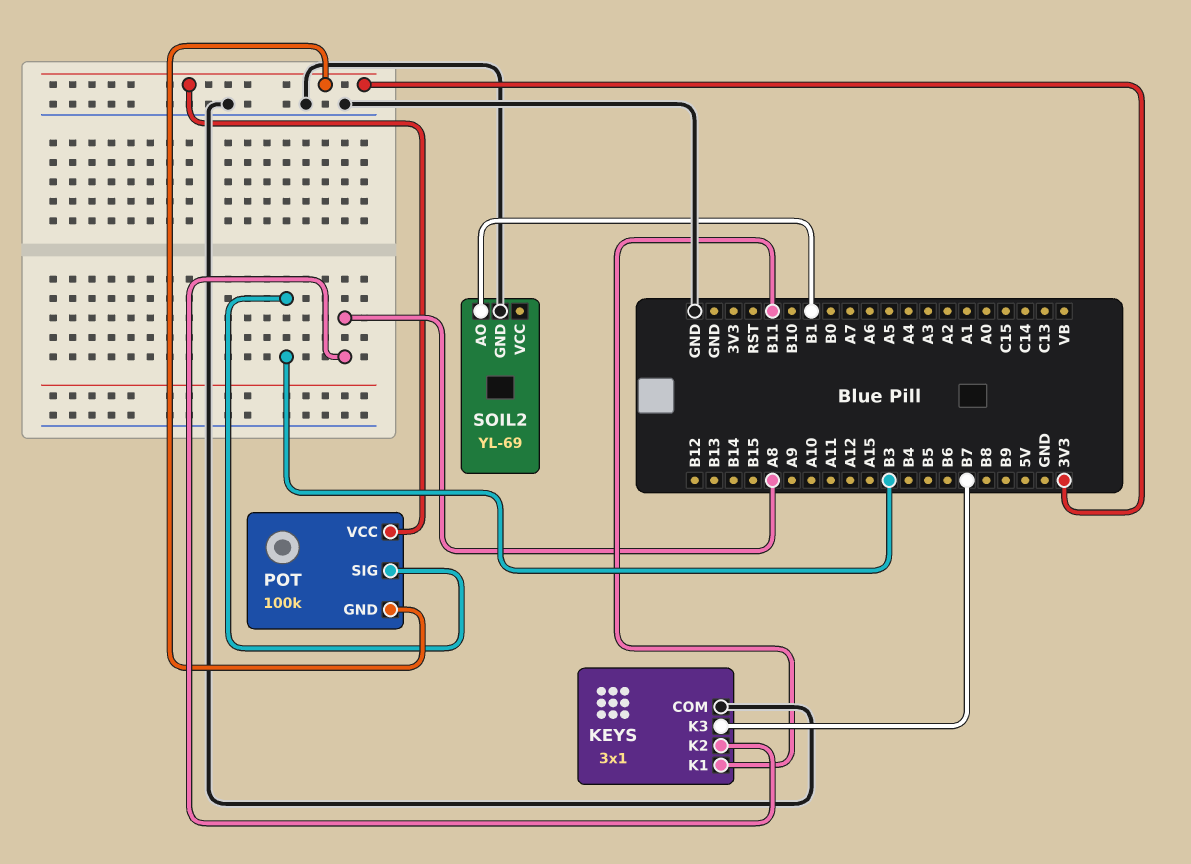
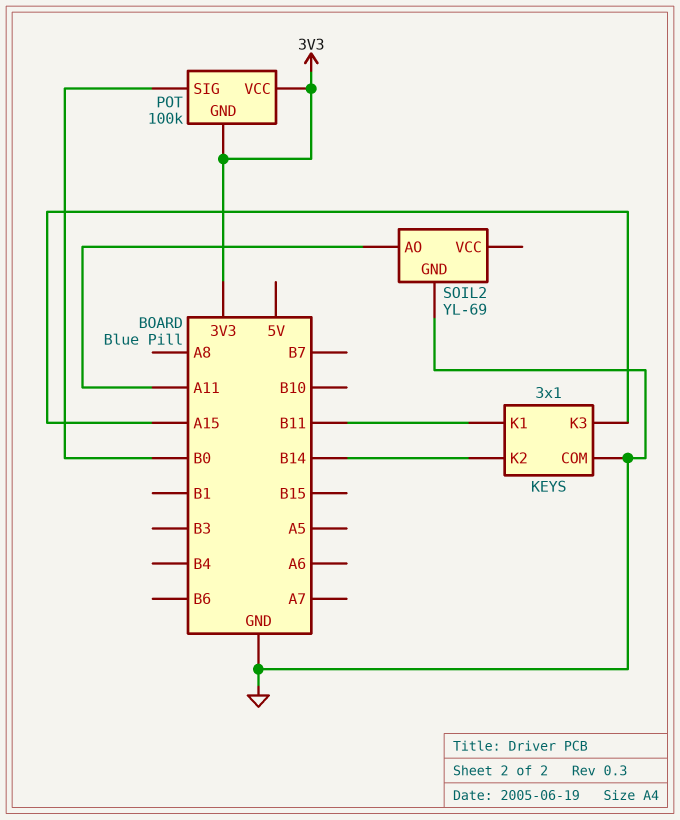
KEYS pin K2: A8 -> B14
KEYS pin K3: B7 -> A15
POT pin SIG: B3 -> B0
SOIL2 pin AO: B1 -> A11

